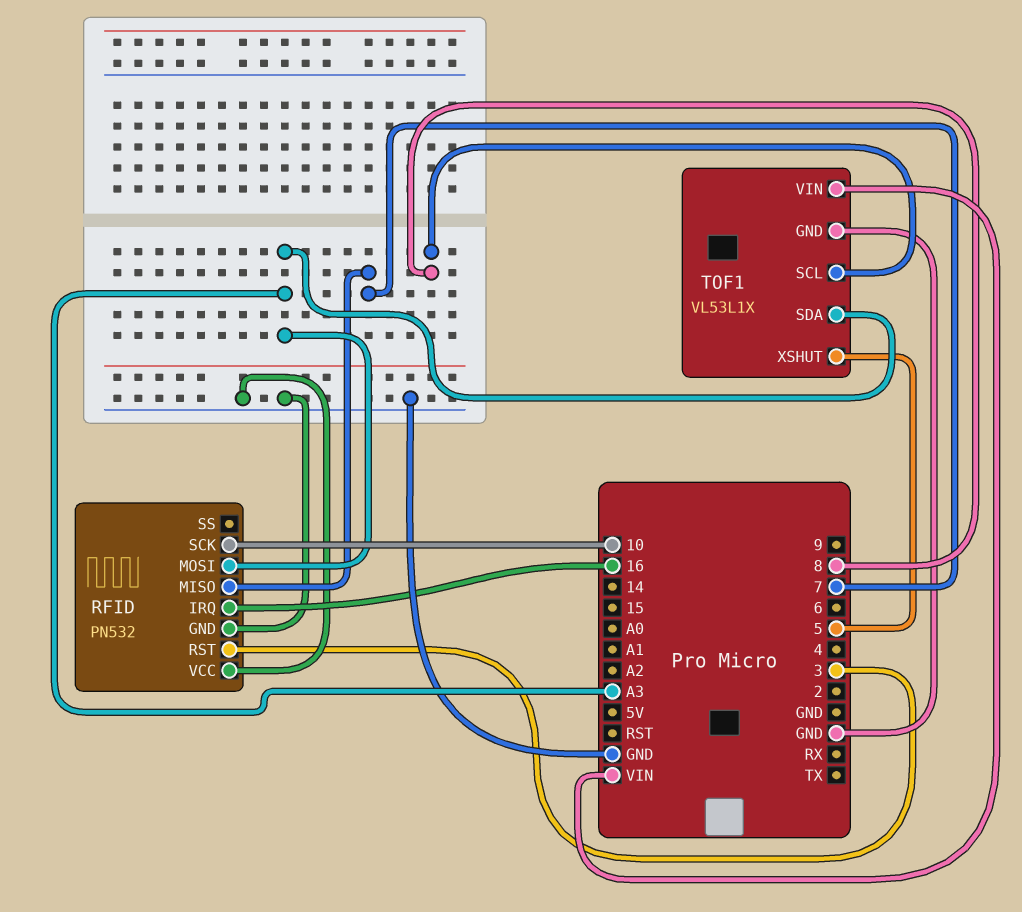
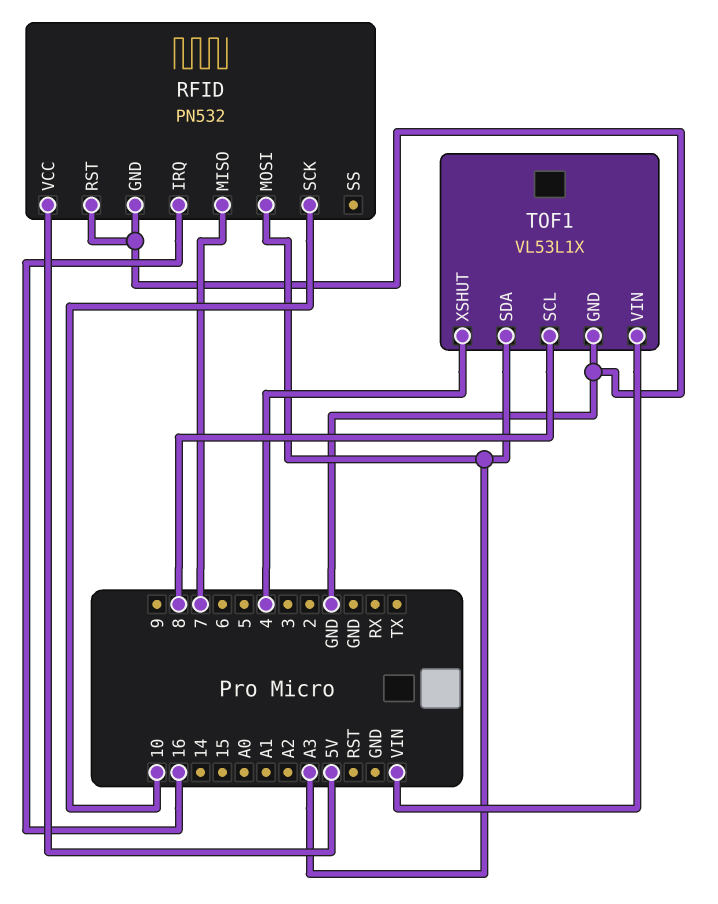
RFID pin RST: 3 -> GND
RFID pin VCC: GND -> 5V
TOF1 pin XSHUT: 5 -> 4

